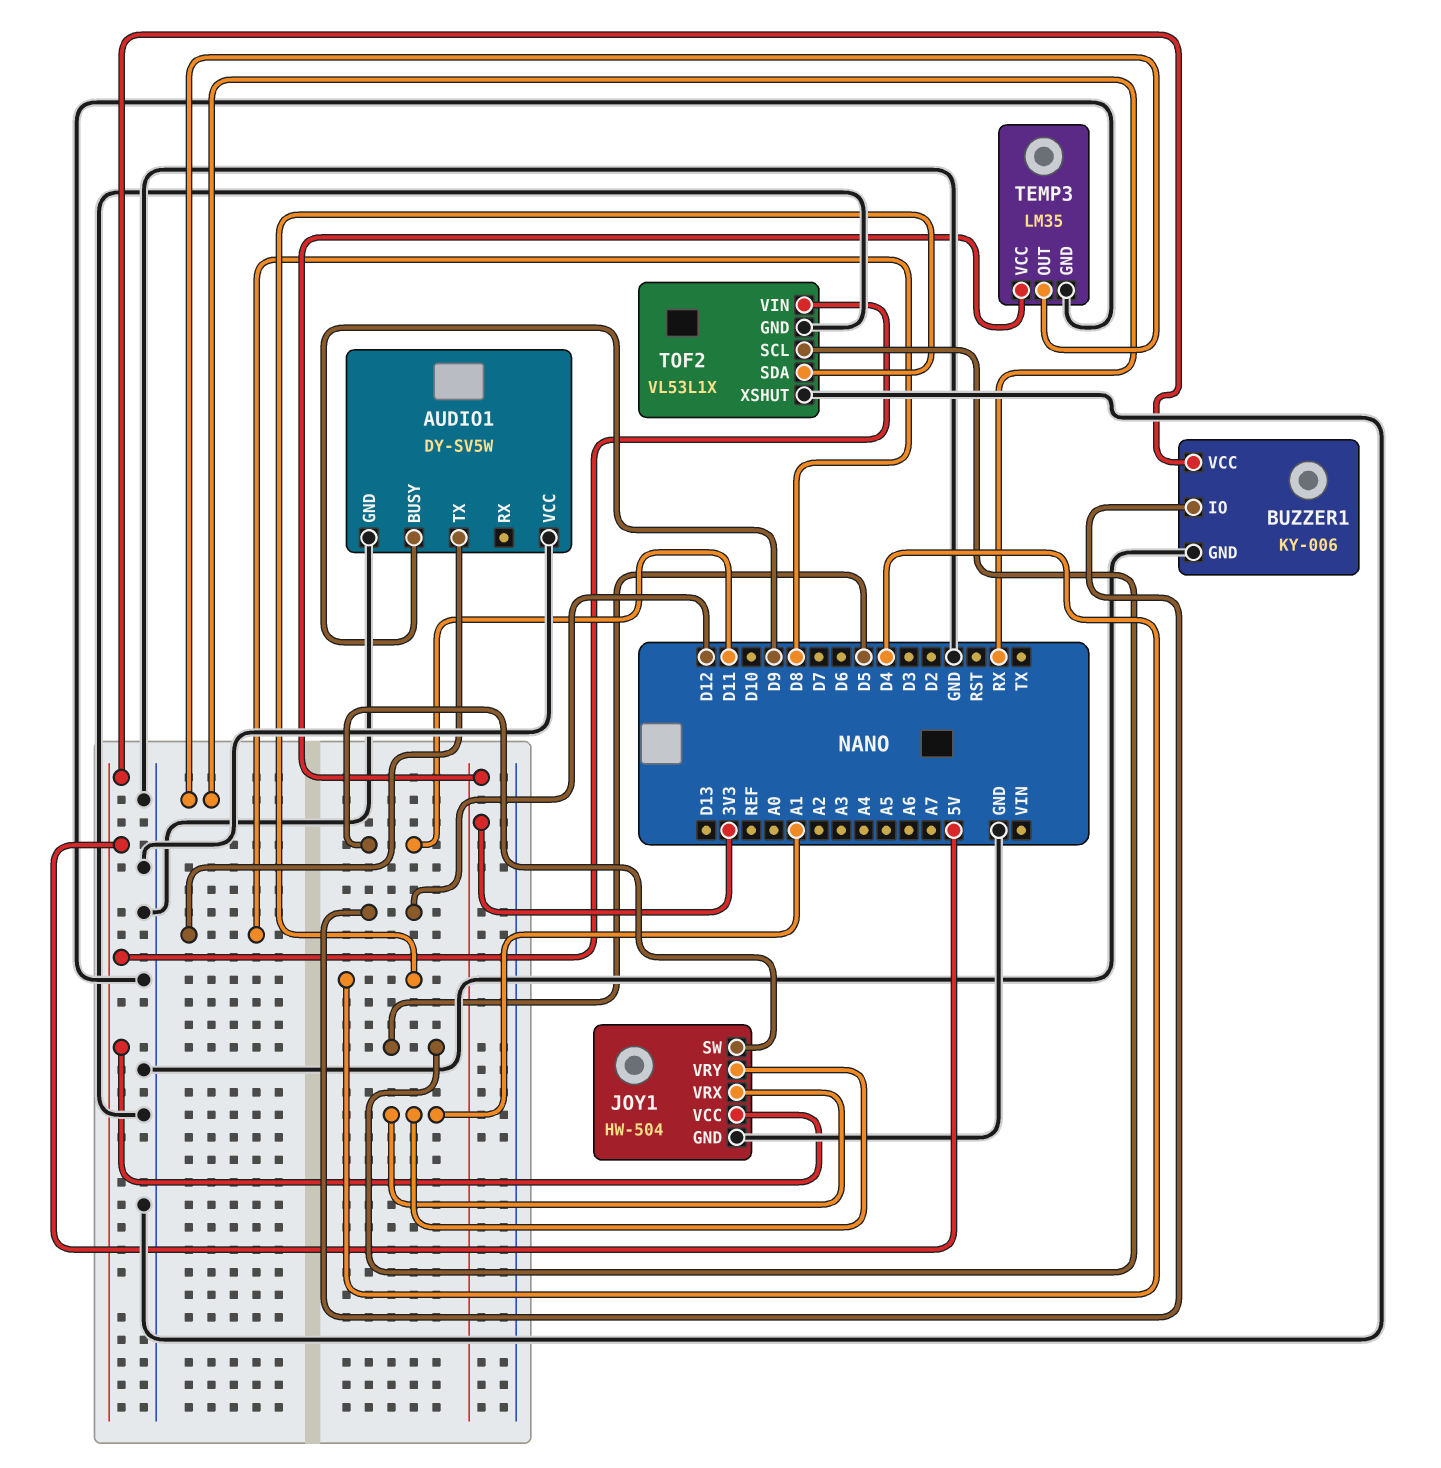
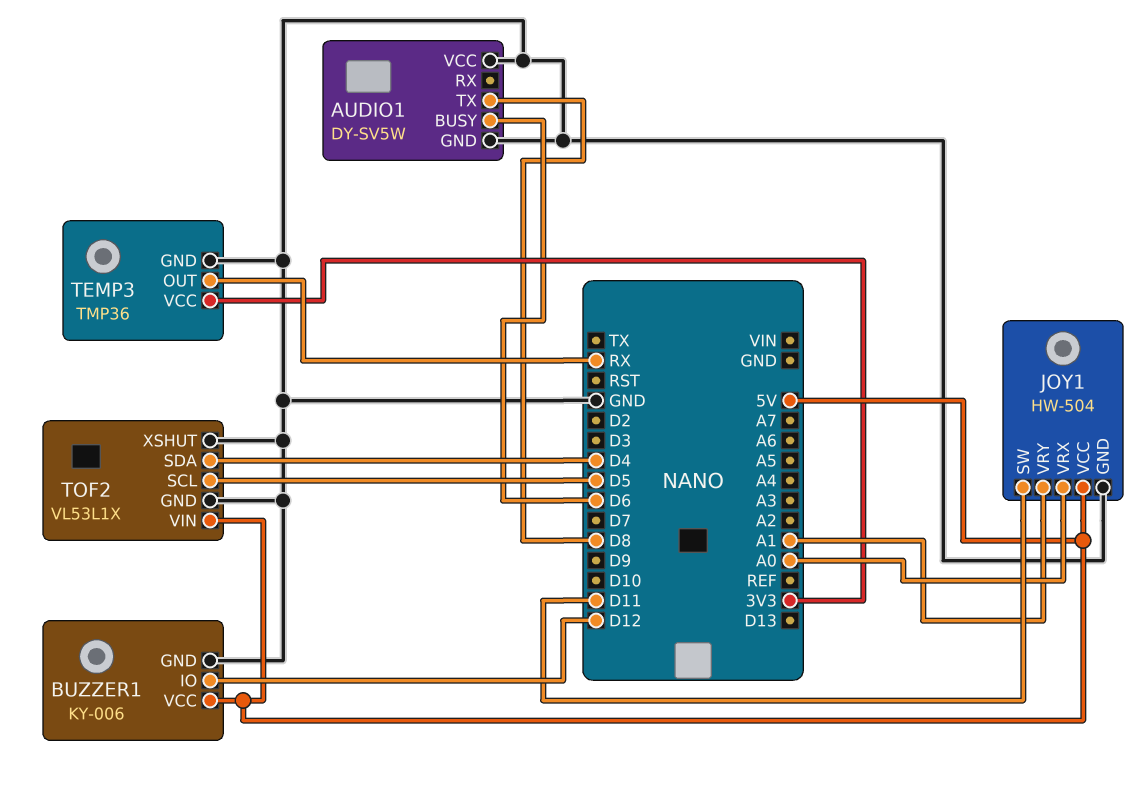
AUDIO1 pin BUSY: D9 -> D6
JOY1 pin VRX: A1 -> A0
TEMP3: LM35 -> TMP36

